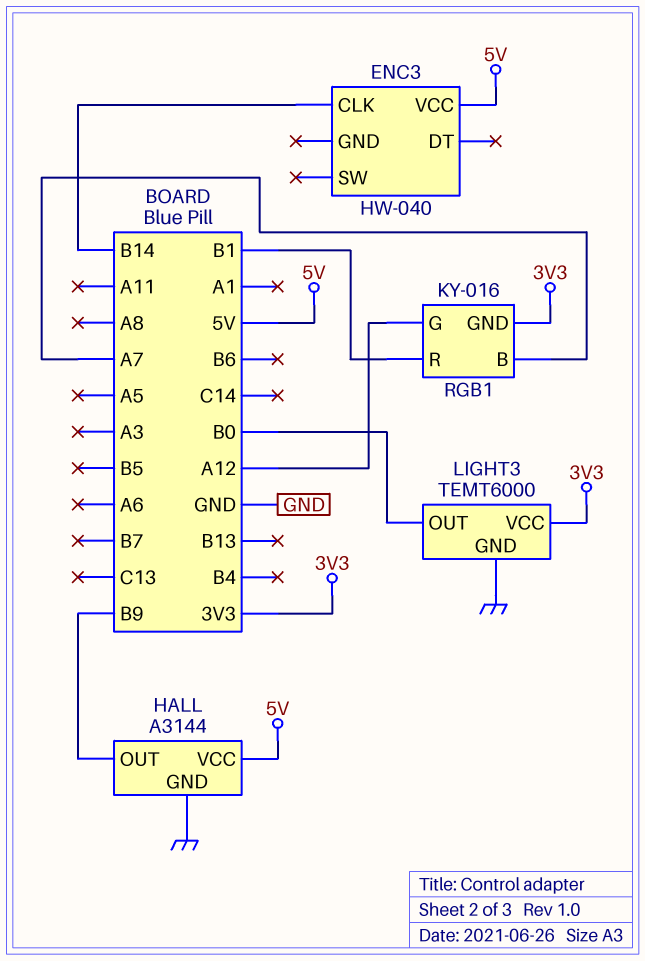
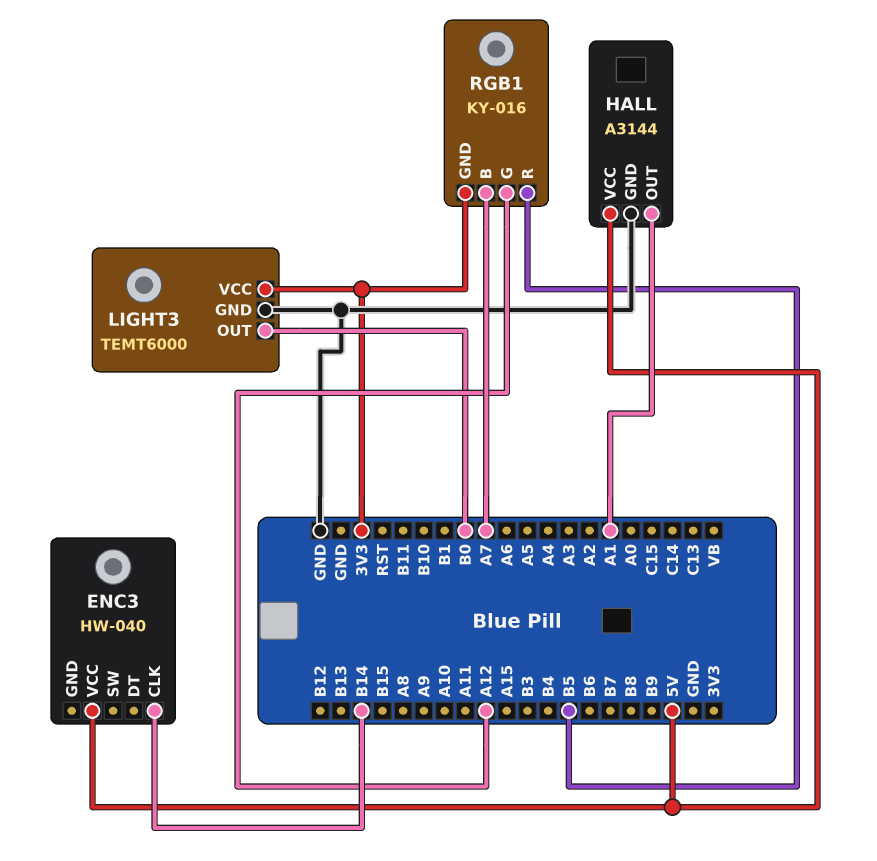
HALL pin OUT: B9 -> A1
RGB1 pin R: B1 -> B5

